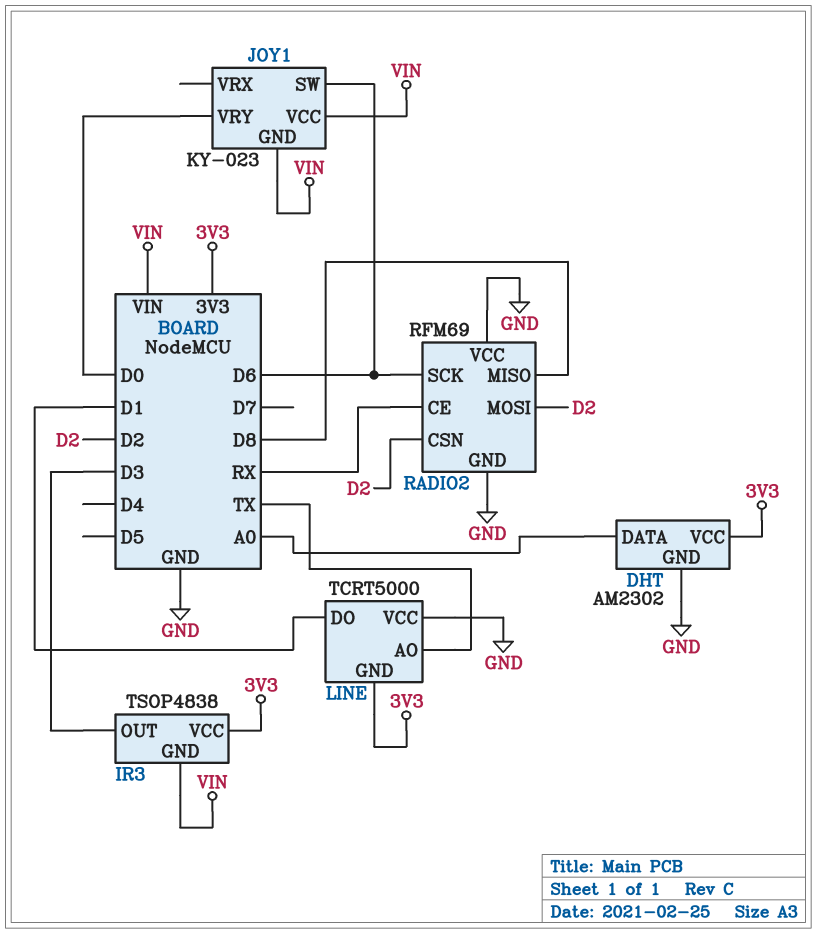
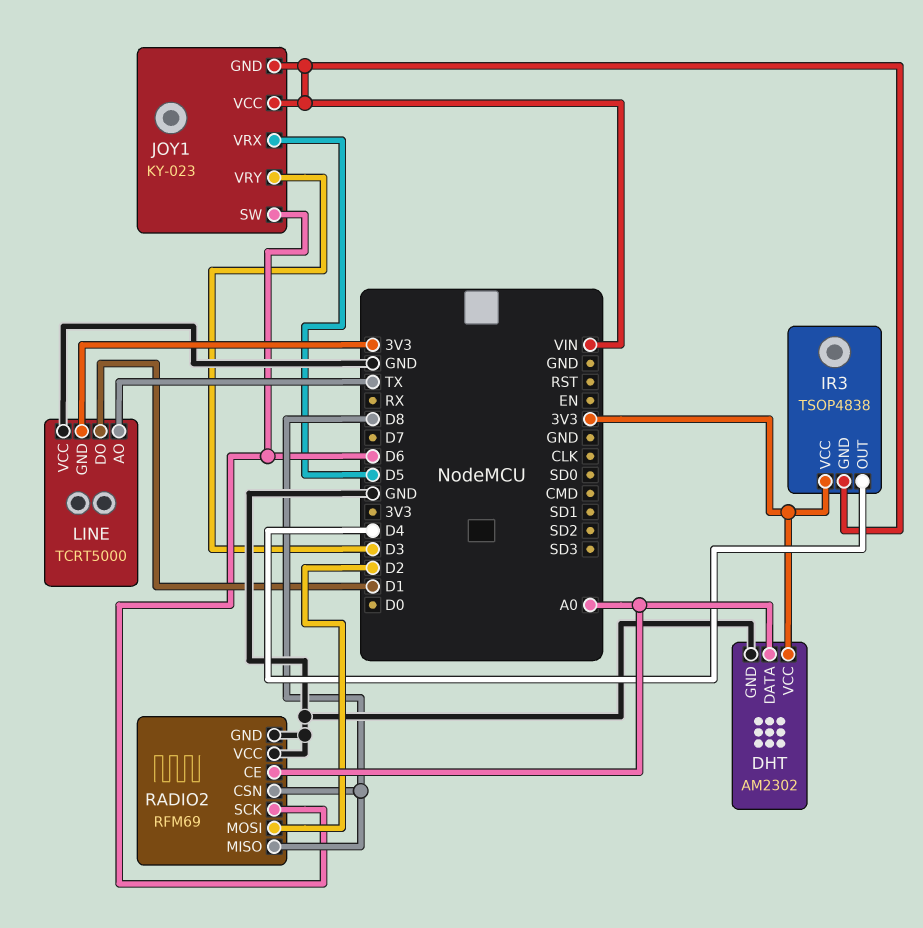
IR3 pin OUT: D3 -> D4
JOY1 pin VRX: none -> D5
JOY1 pin VRY: D0 -> D3
RADIO2 pin CE: RX -> A0
RADIO2 pin CSN: D2 -> D8

